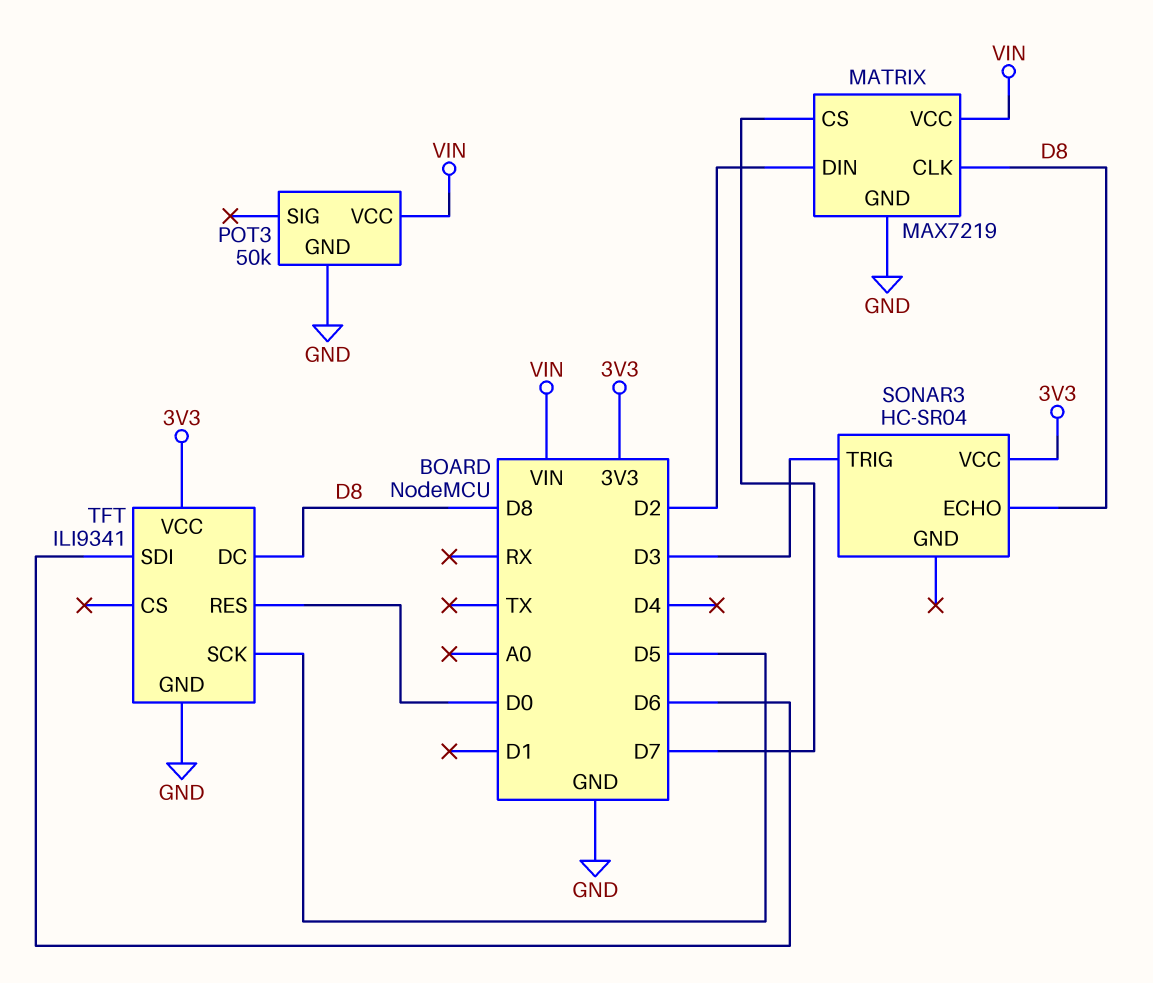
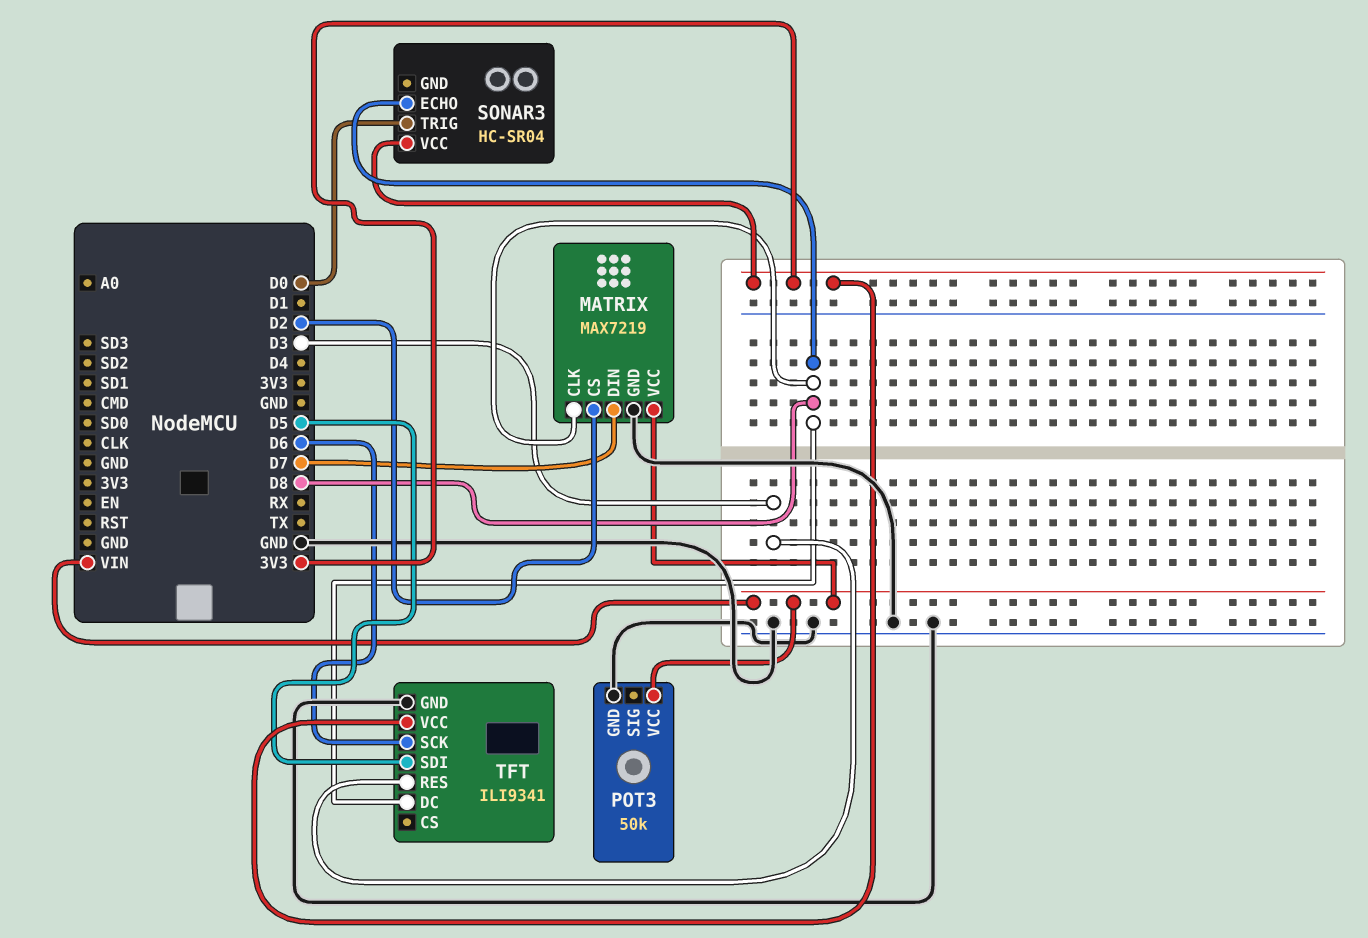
MATRIX pin CS: D7 -> D2
MATRIX pin DIN: D2 -> D7
SONAR3 pin TRIG: D3 -> D0
TFT pin RES: D0 -> D3
TFT pin SCK: D5 -> D6
TFT pin SDI: D6 -> D5

